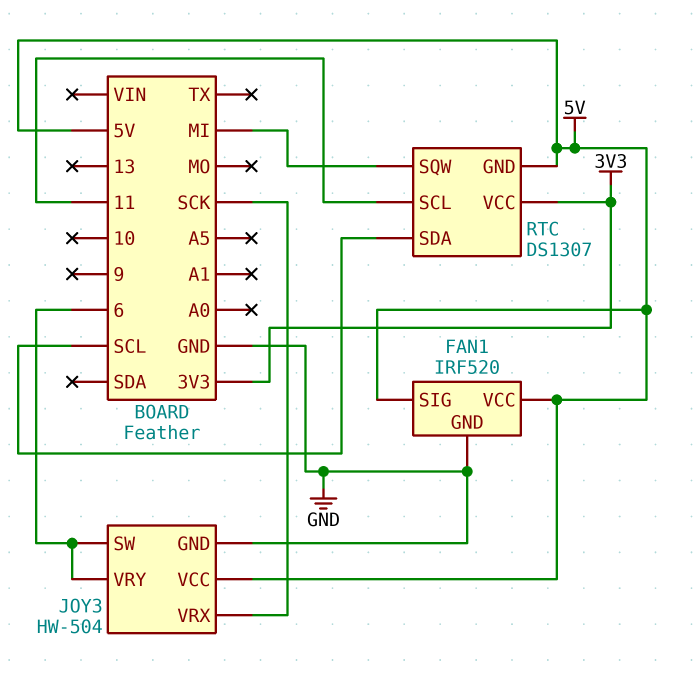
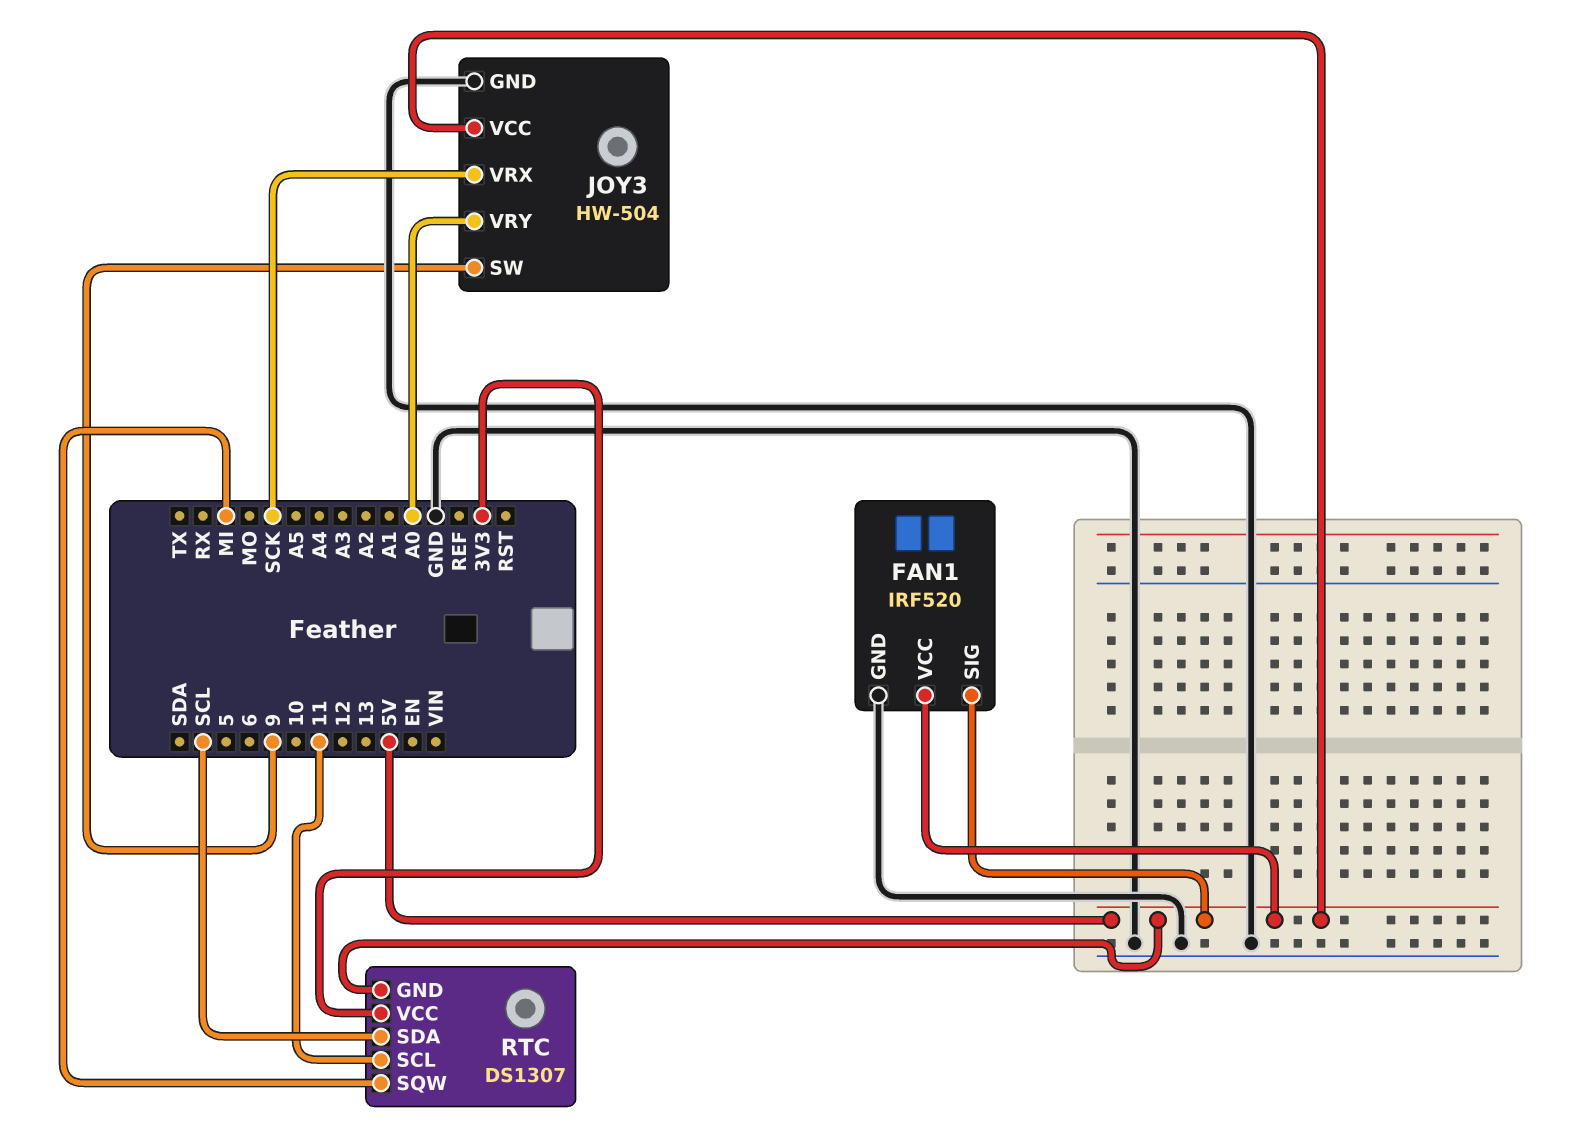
JOY3 pin SW: 6 -> 9
JOY3 pin VRY: 6 -> A0

